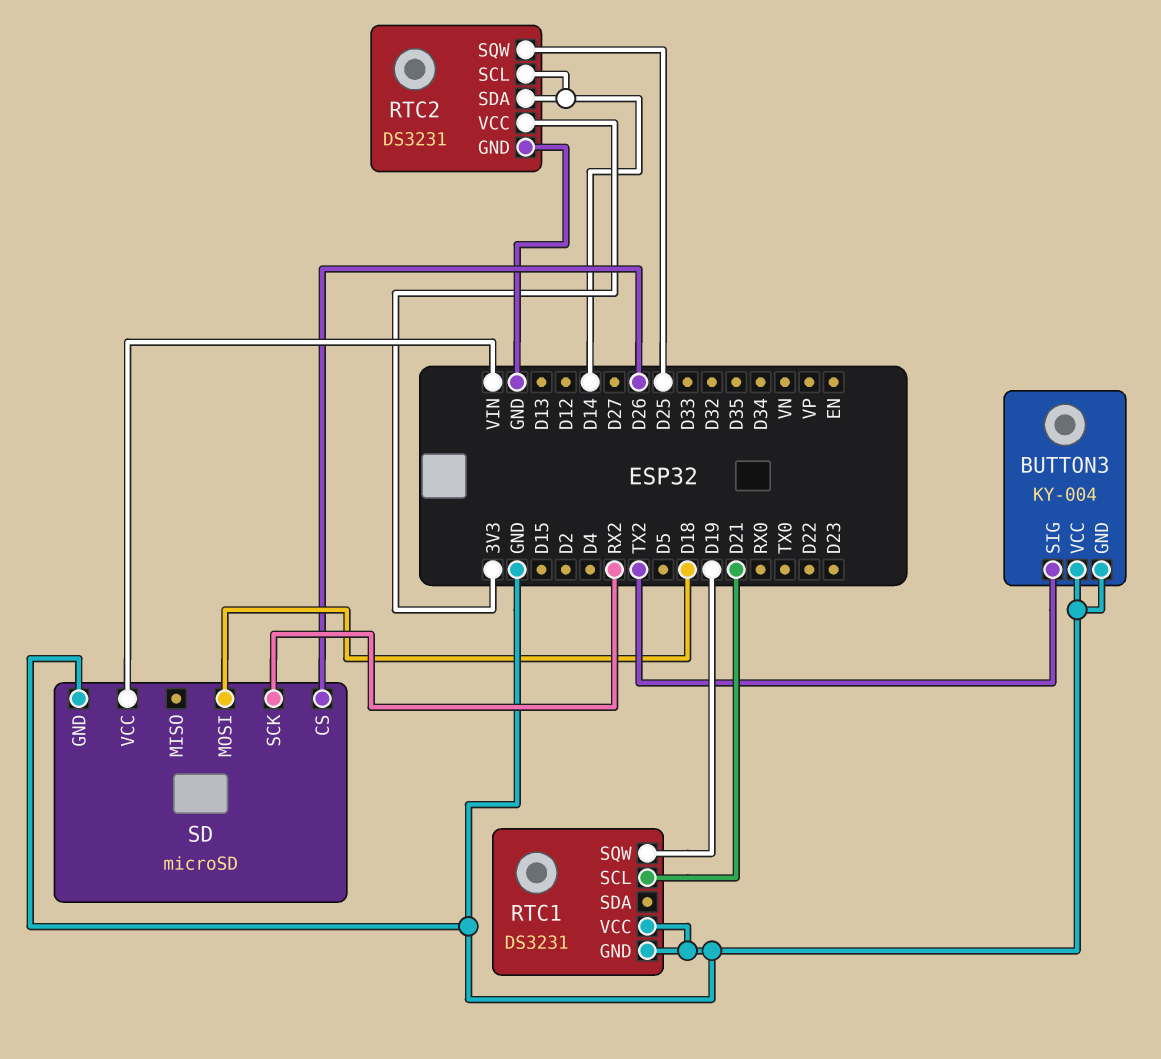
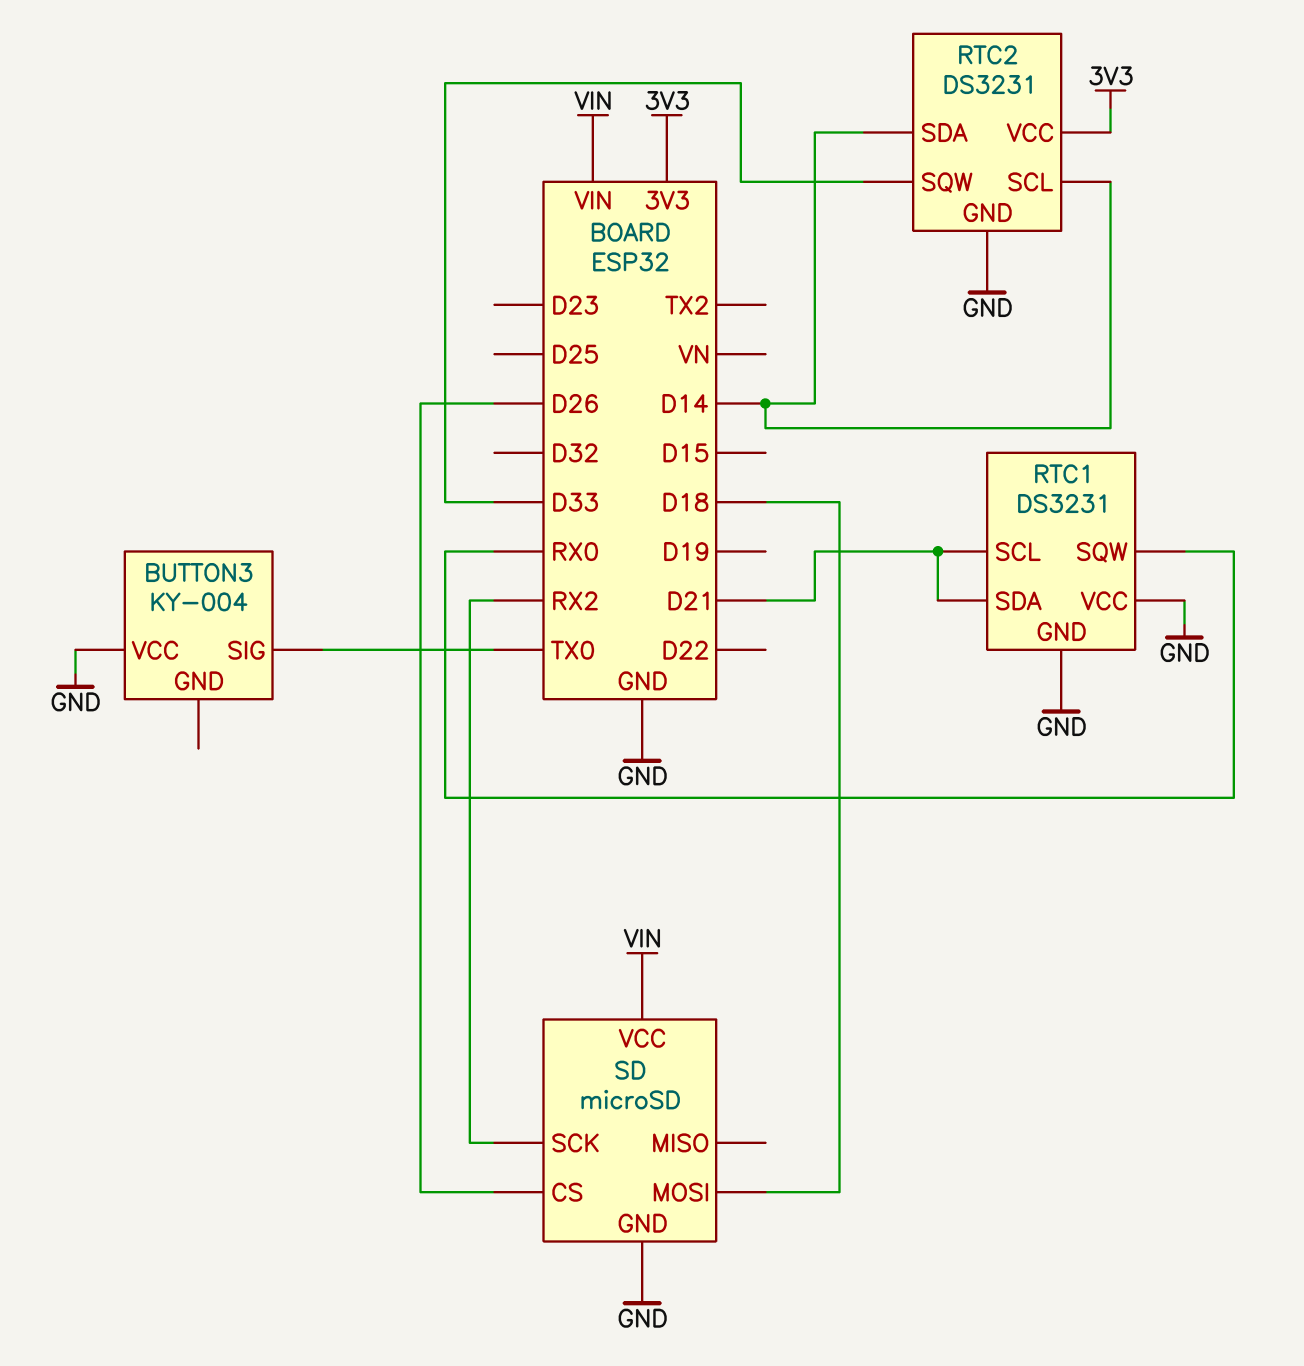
BUTTON3 pin GND: GND -> none
BUTTON3 pin SIG: TX2 -> TX0
RTC1 pin SDA: none -> D21
RTC1 pin SQW: D19 -> RX0
RTC2 pin SQW: D25 -> D33

